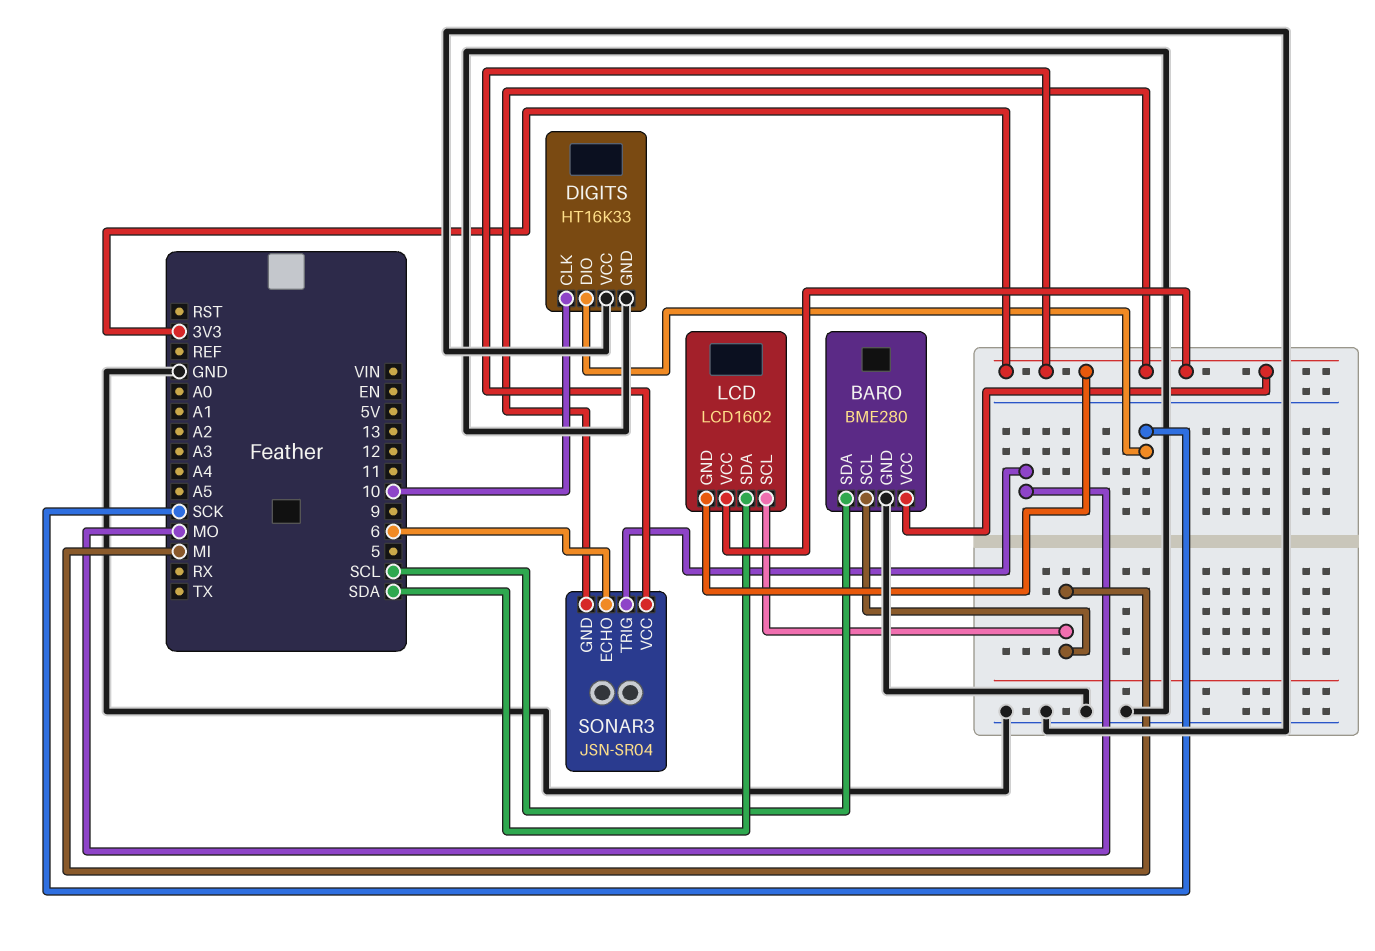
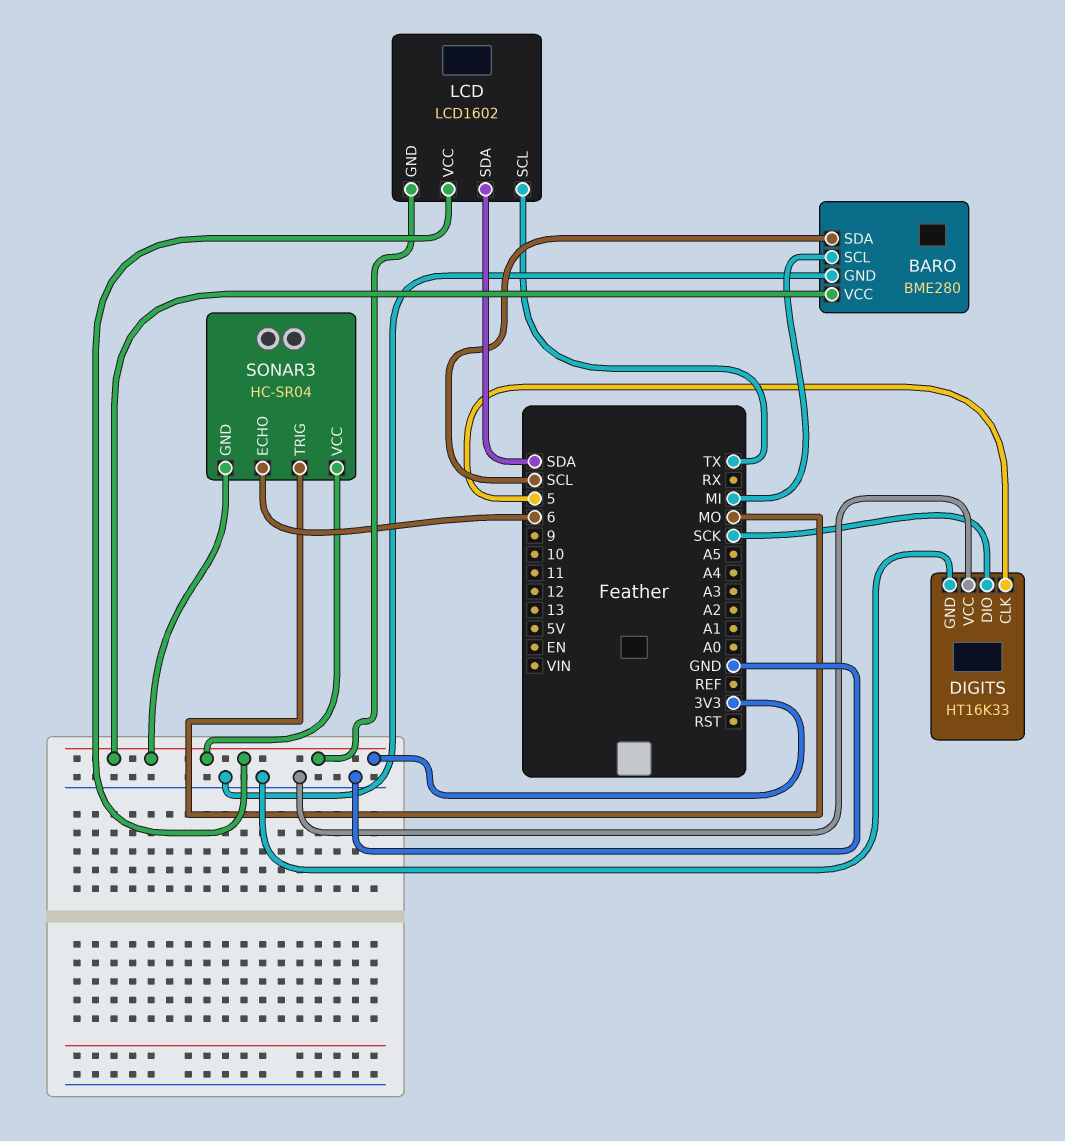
DIGITS pin CLK: 10 -> 5
LCD pin SCL: MI -> TX
SONAR3: JSN-SR04 -> HC-SR04

